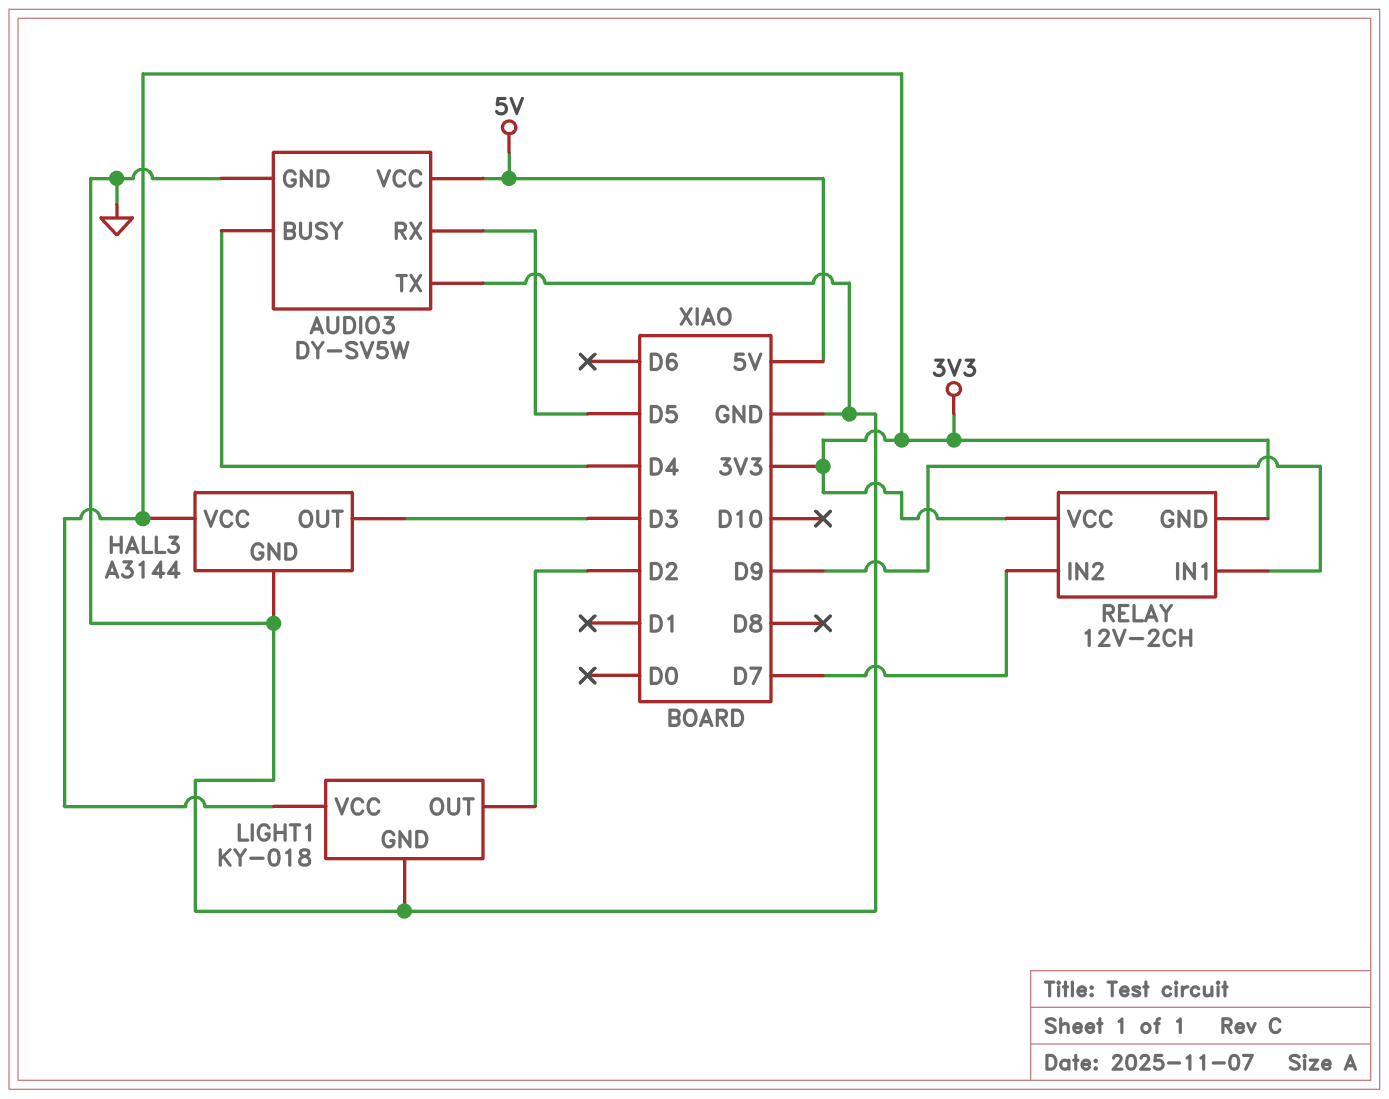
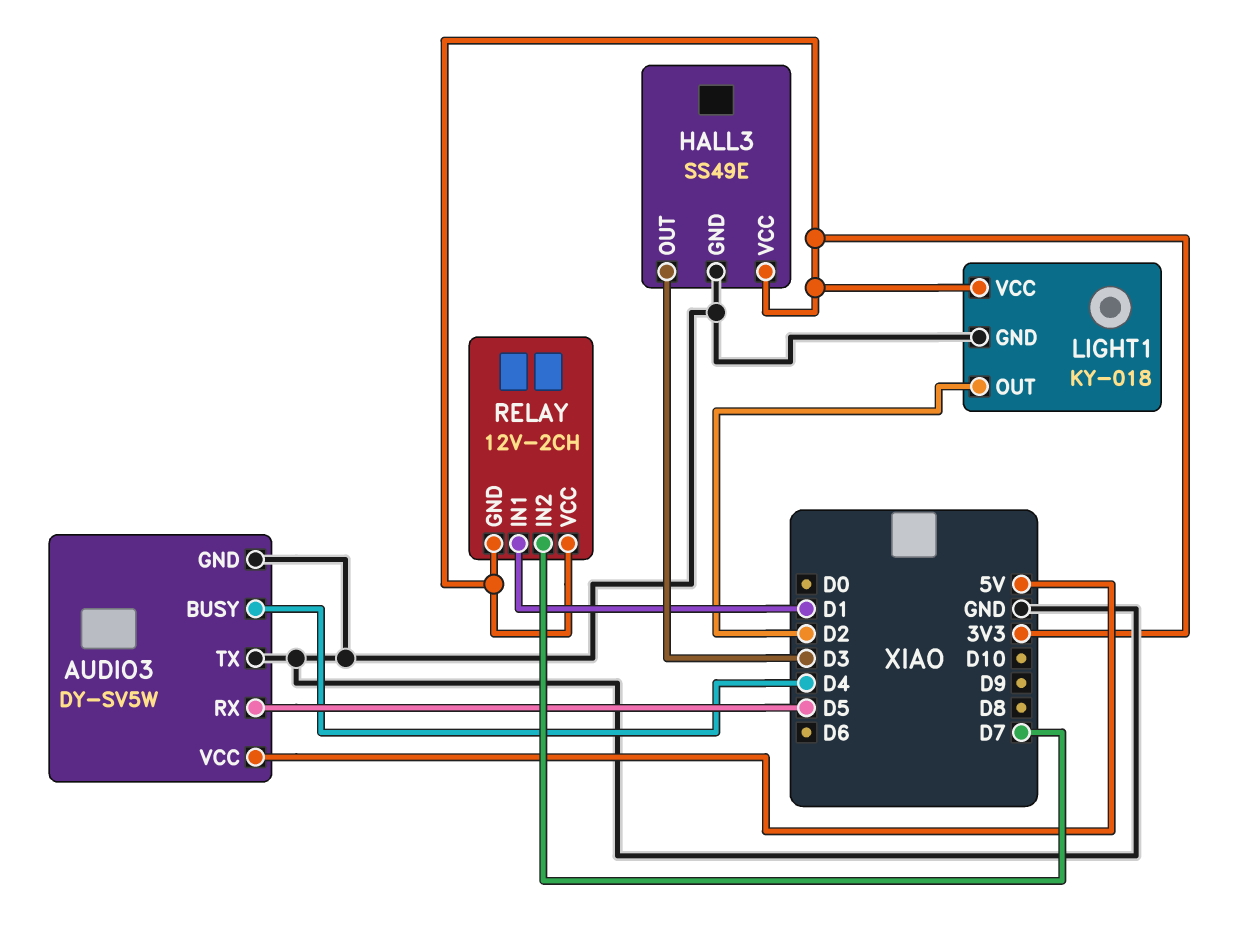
HALL3: A3144 -> SS49E
RELAY pin IN1: D9 -> D1

